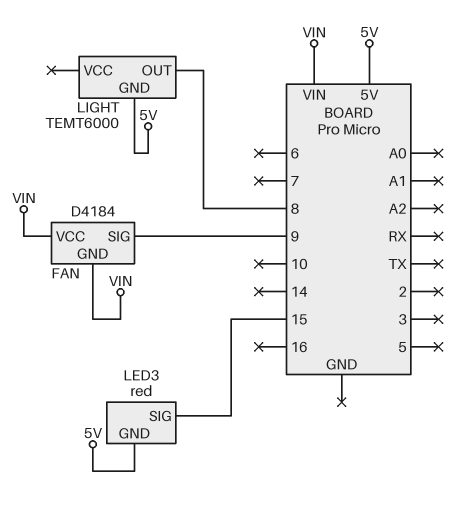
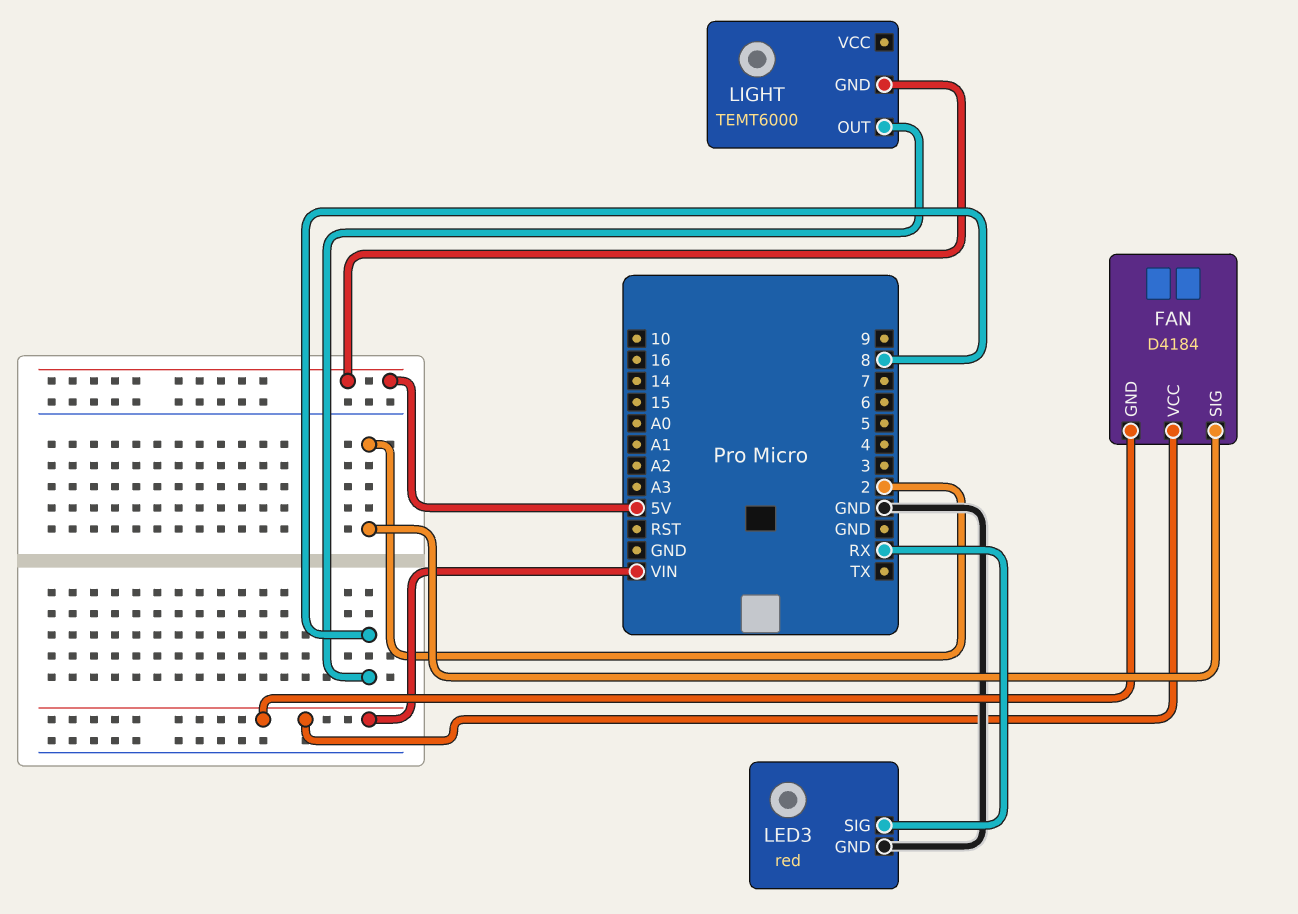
FAN pin SIG: 9 -> 2
LED3 pin GND: 5V -> GND
LED3 pin SIG: 15 -> RX

